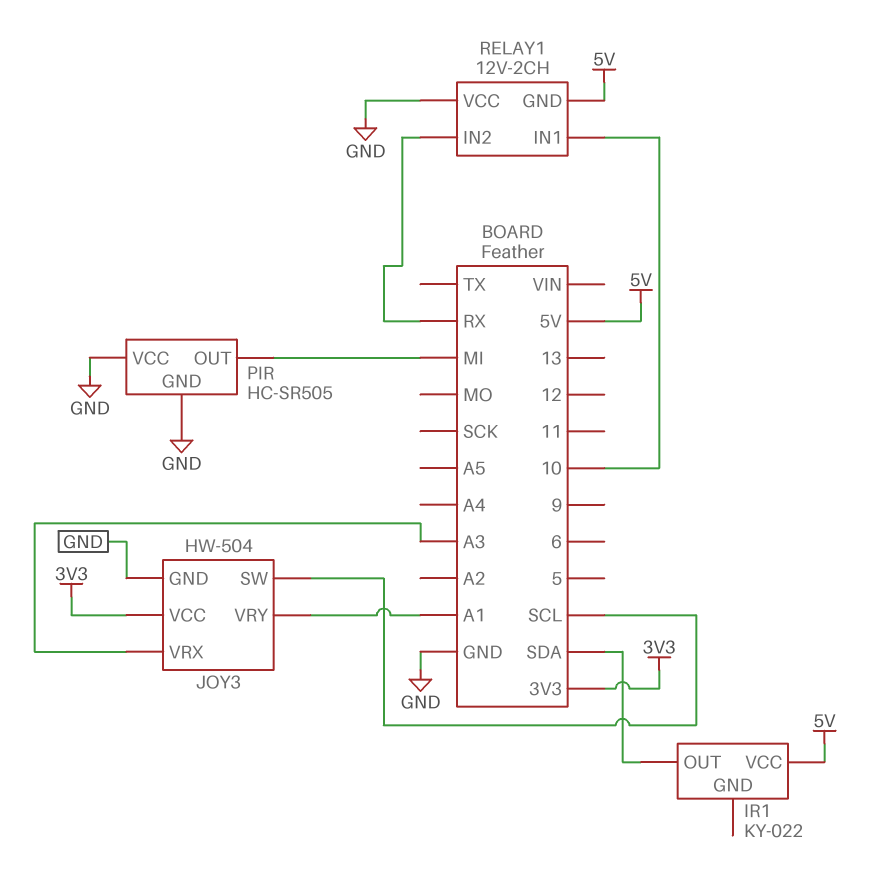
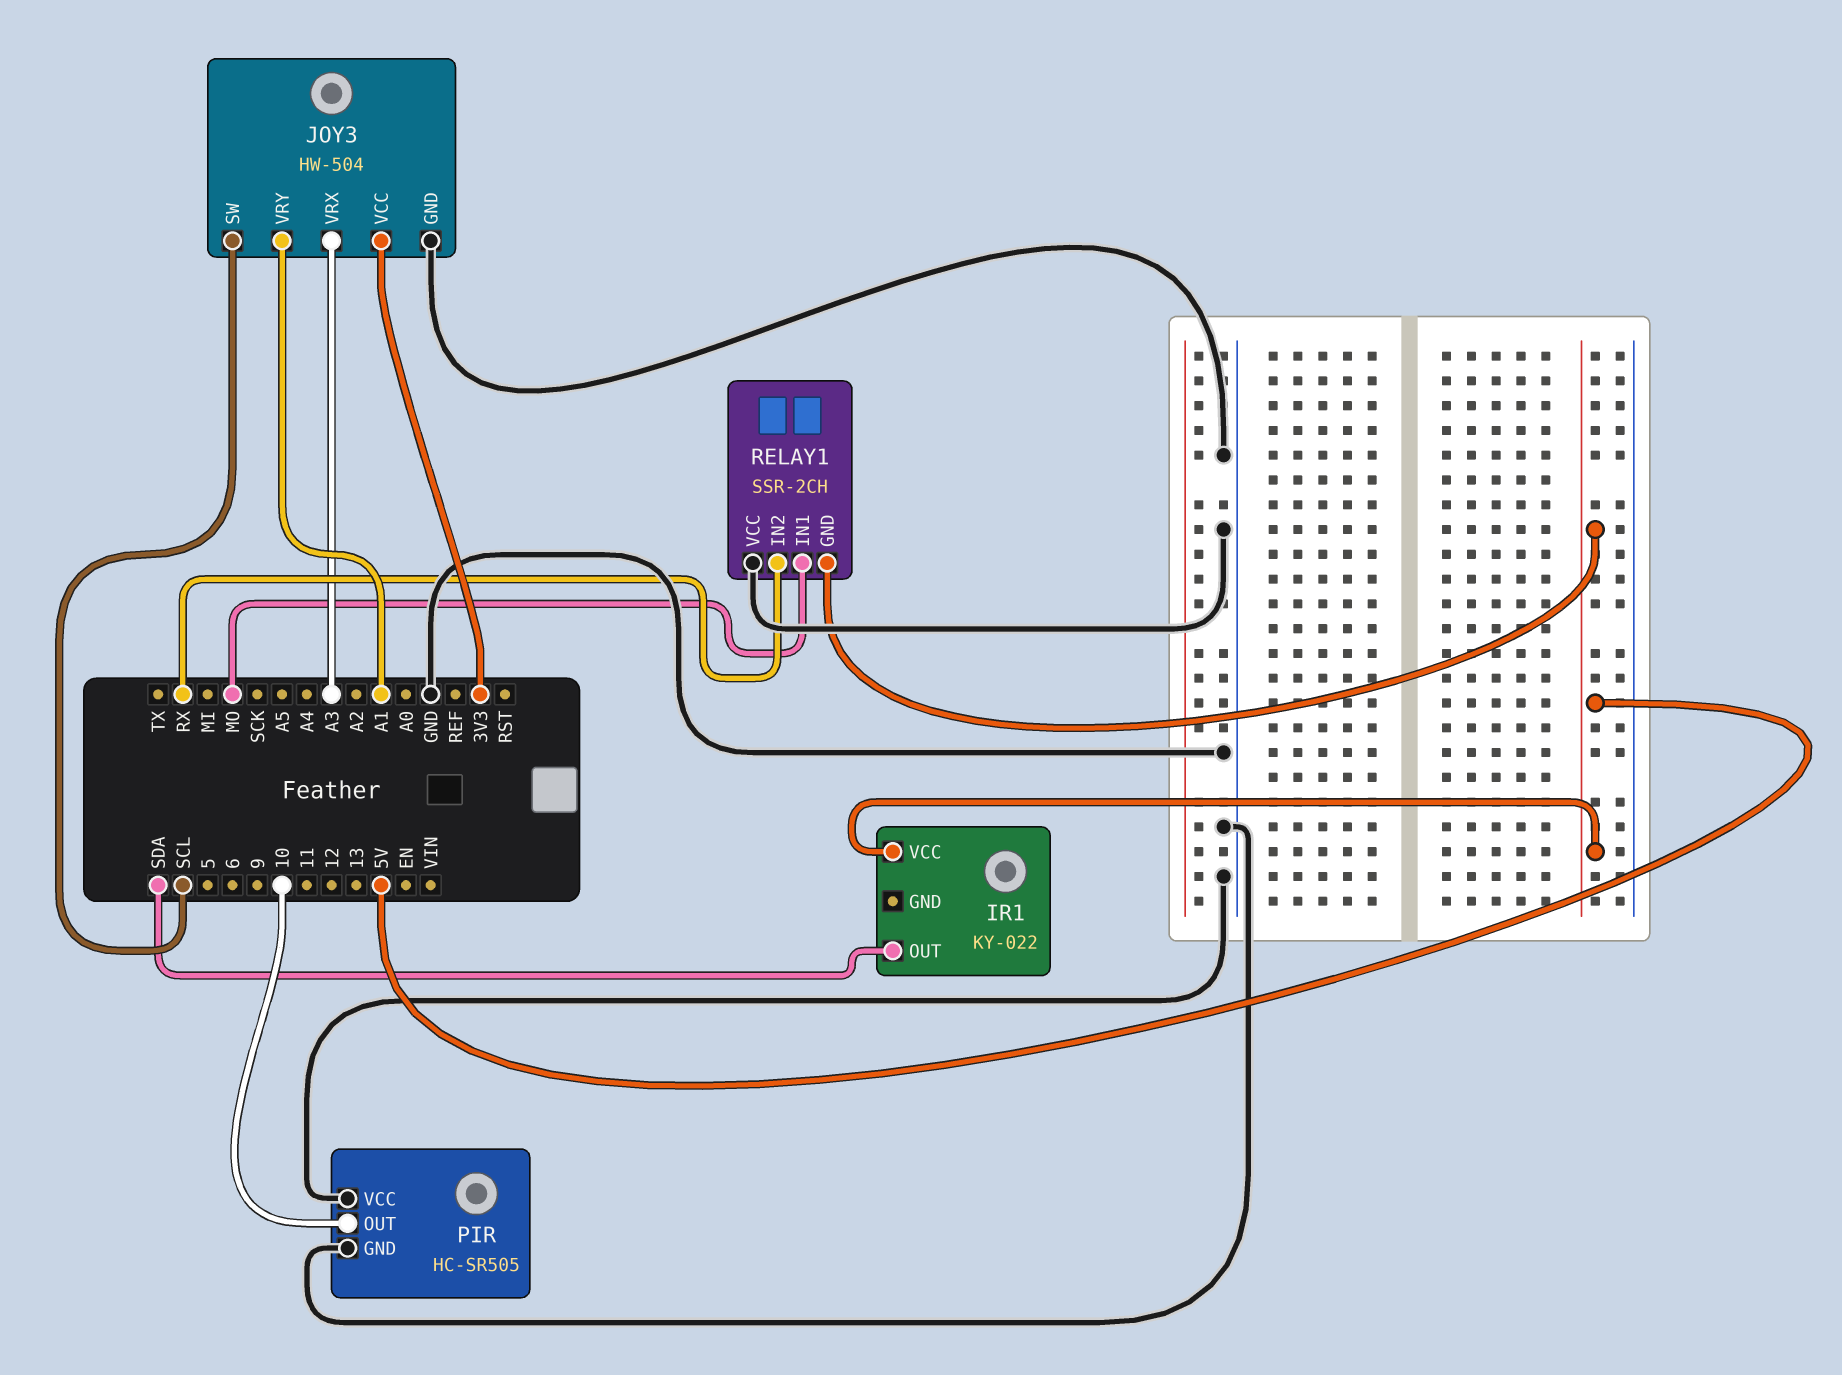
PIR pin OUT: MI -> 10
RELAY1: 12V-2CH -> SSR-2CH
RELAY1 pin IN1: 10 -> MO

